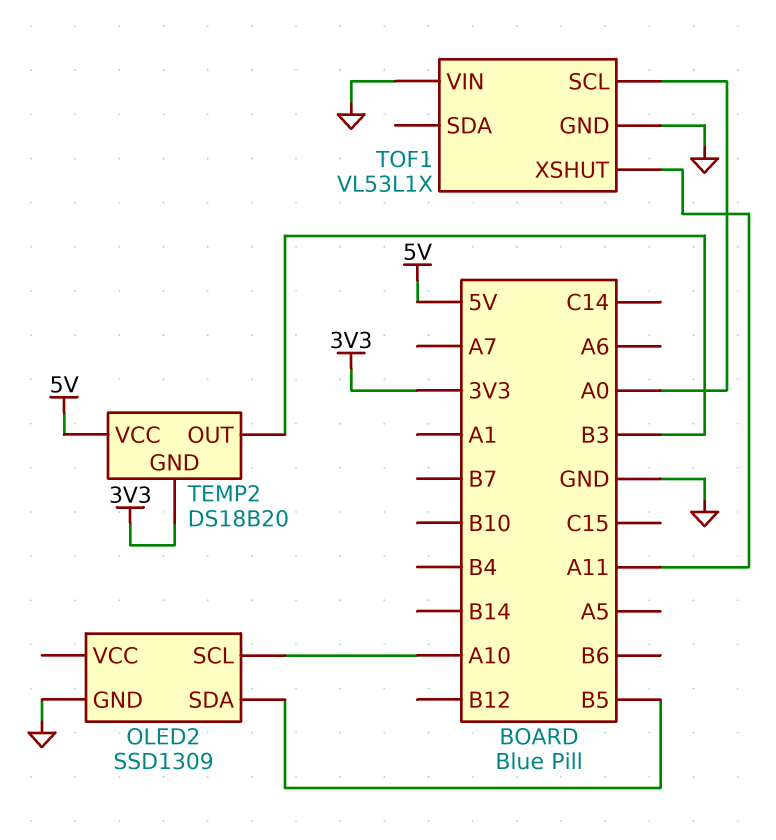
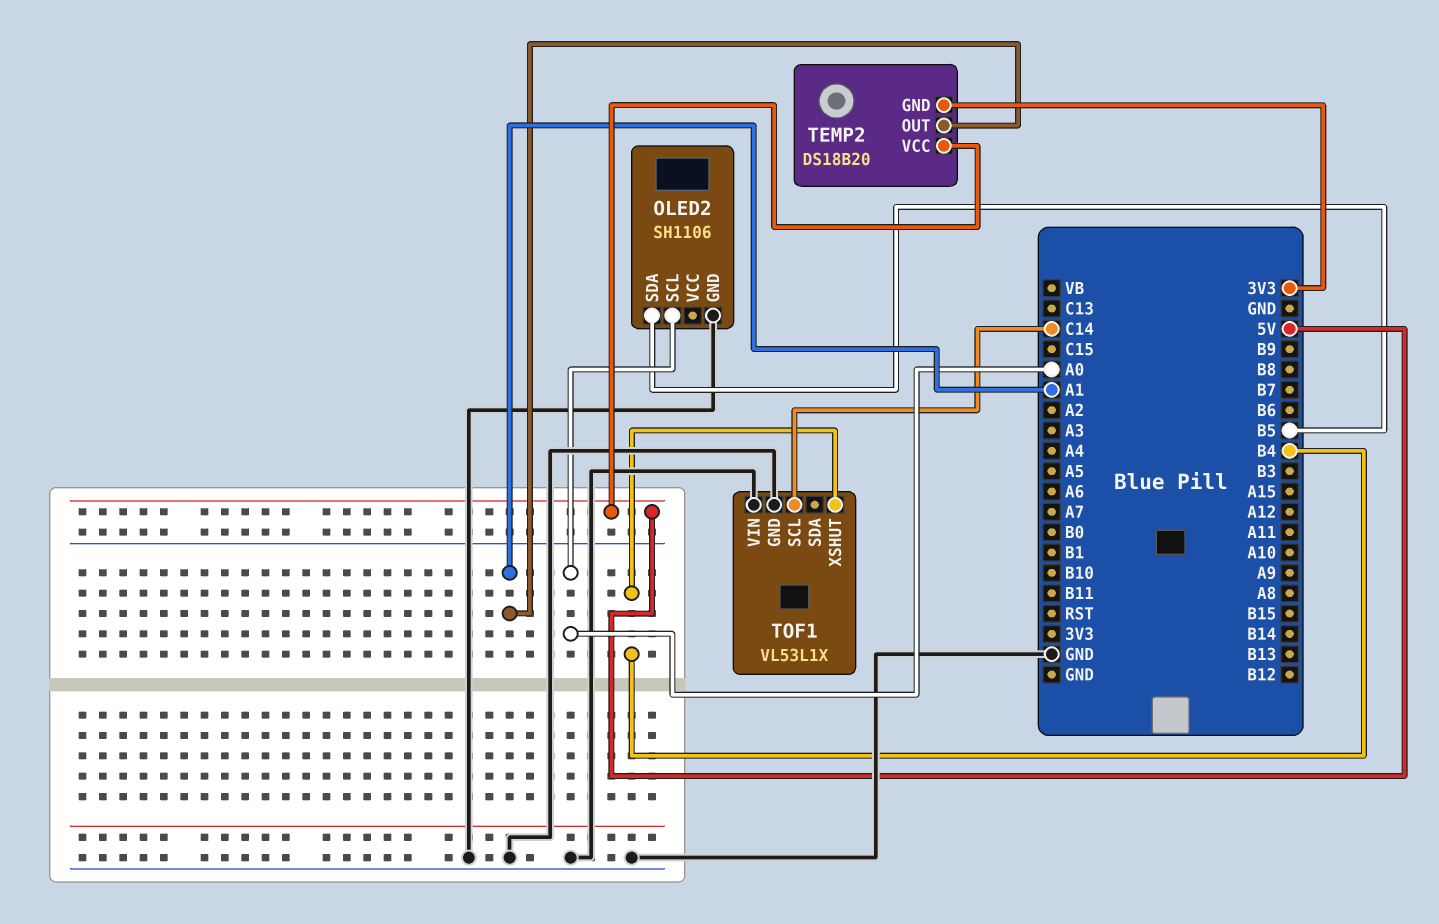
OLED2: SSD1309 -> SH1106
OLED2 pin SCL: A10 -> A0
TEMP2 pin OUT: B3 -> A1
TOF1 pin SCL: A0 -> C14
TOF1 pin XSHUT: A11 -> B4

